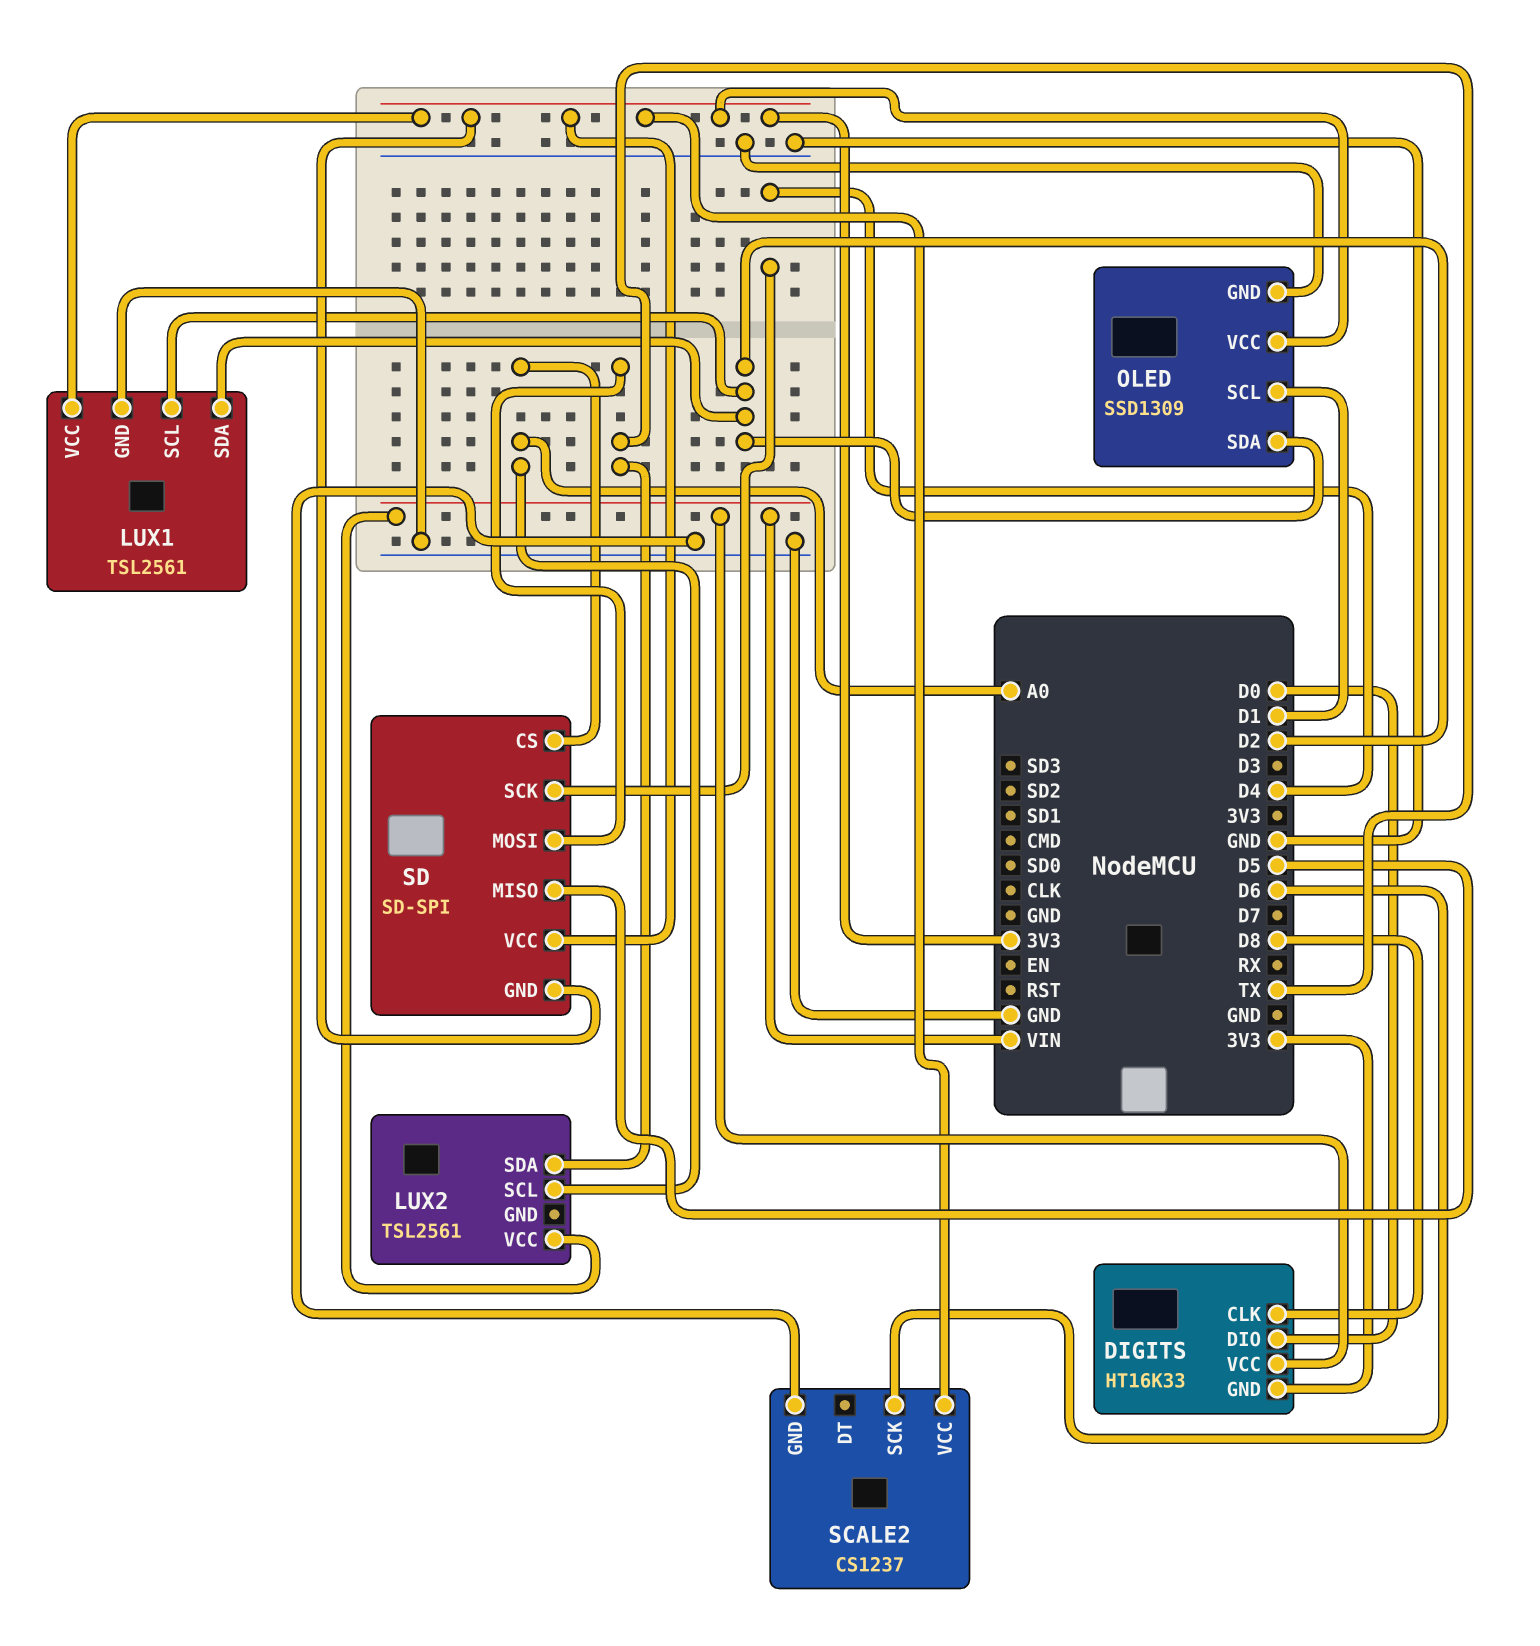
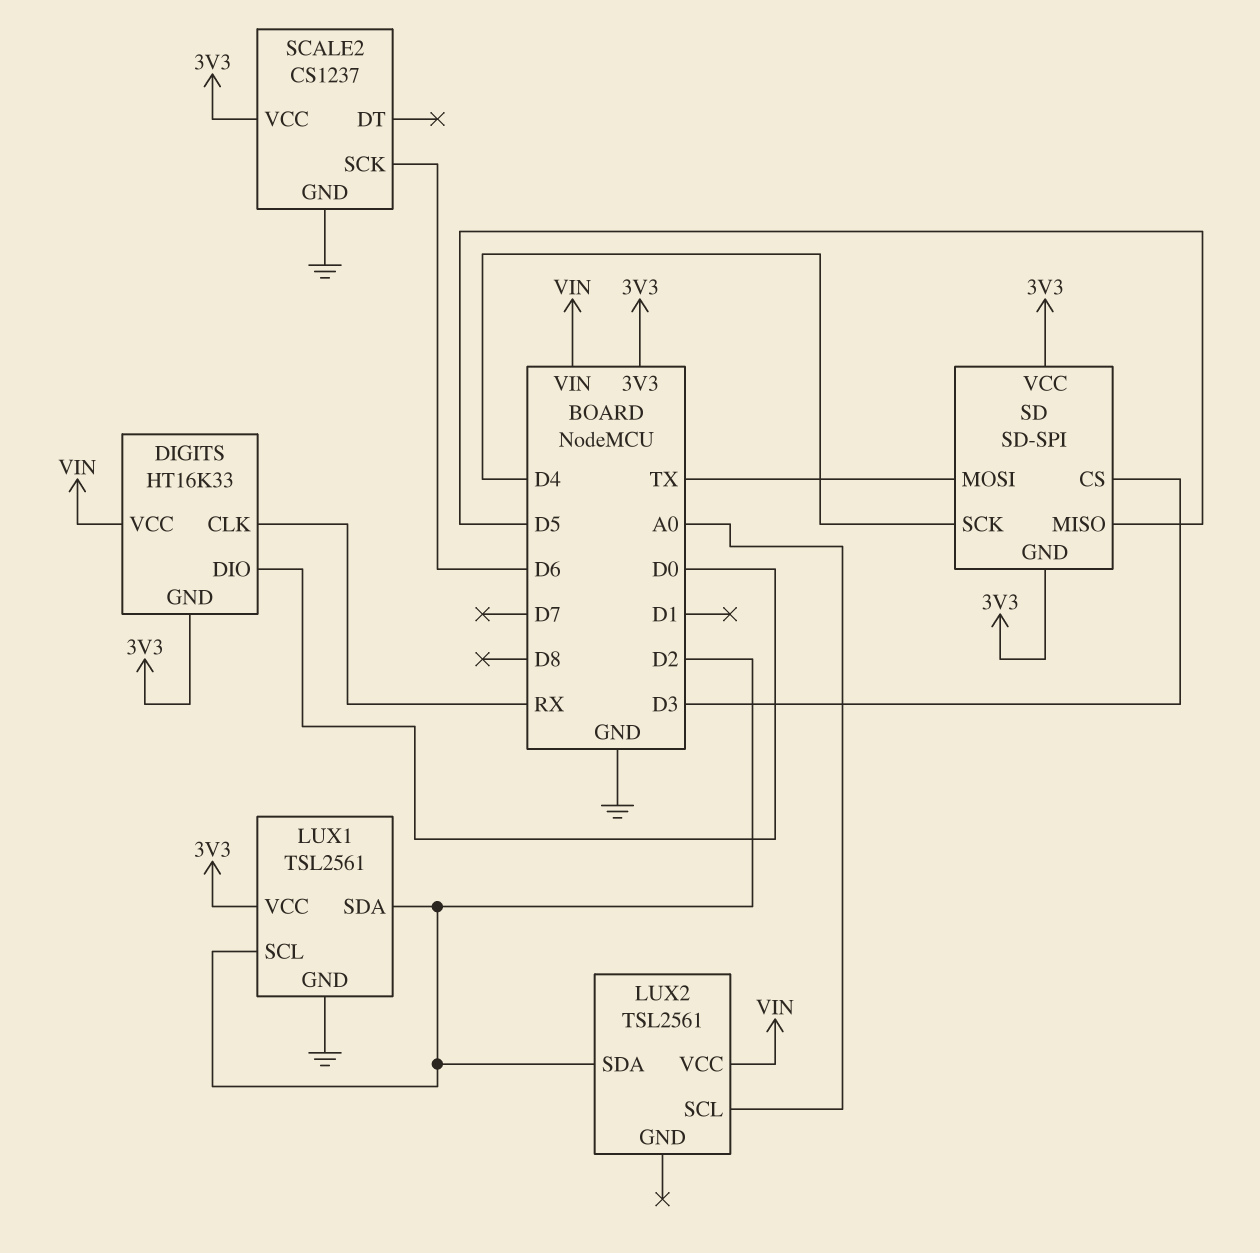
DIGITS pin CLK: D8 -> RX
LUX2 pin SDA: TX -> D2
OLED: SSD1309 -> none
OLED pin GND: GND -> none
OLED pin SCL: D1 -> none
OLED pin SDA: D2 -> none
OLED pin VCC: 3V3 -> none
SD pin CS: A0 -> D3

